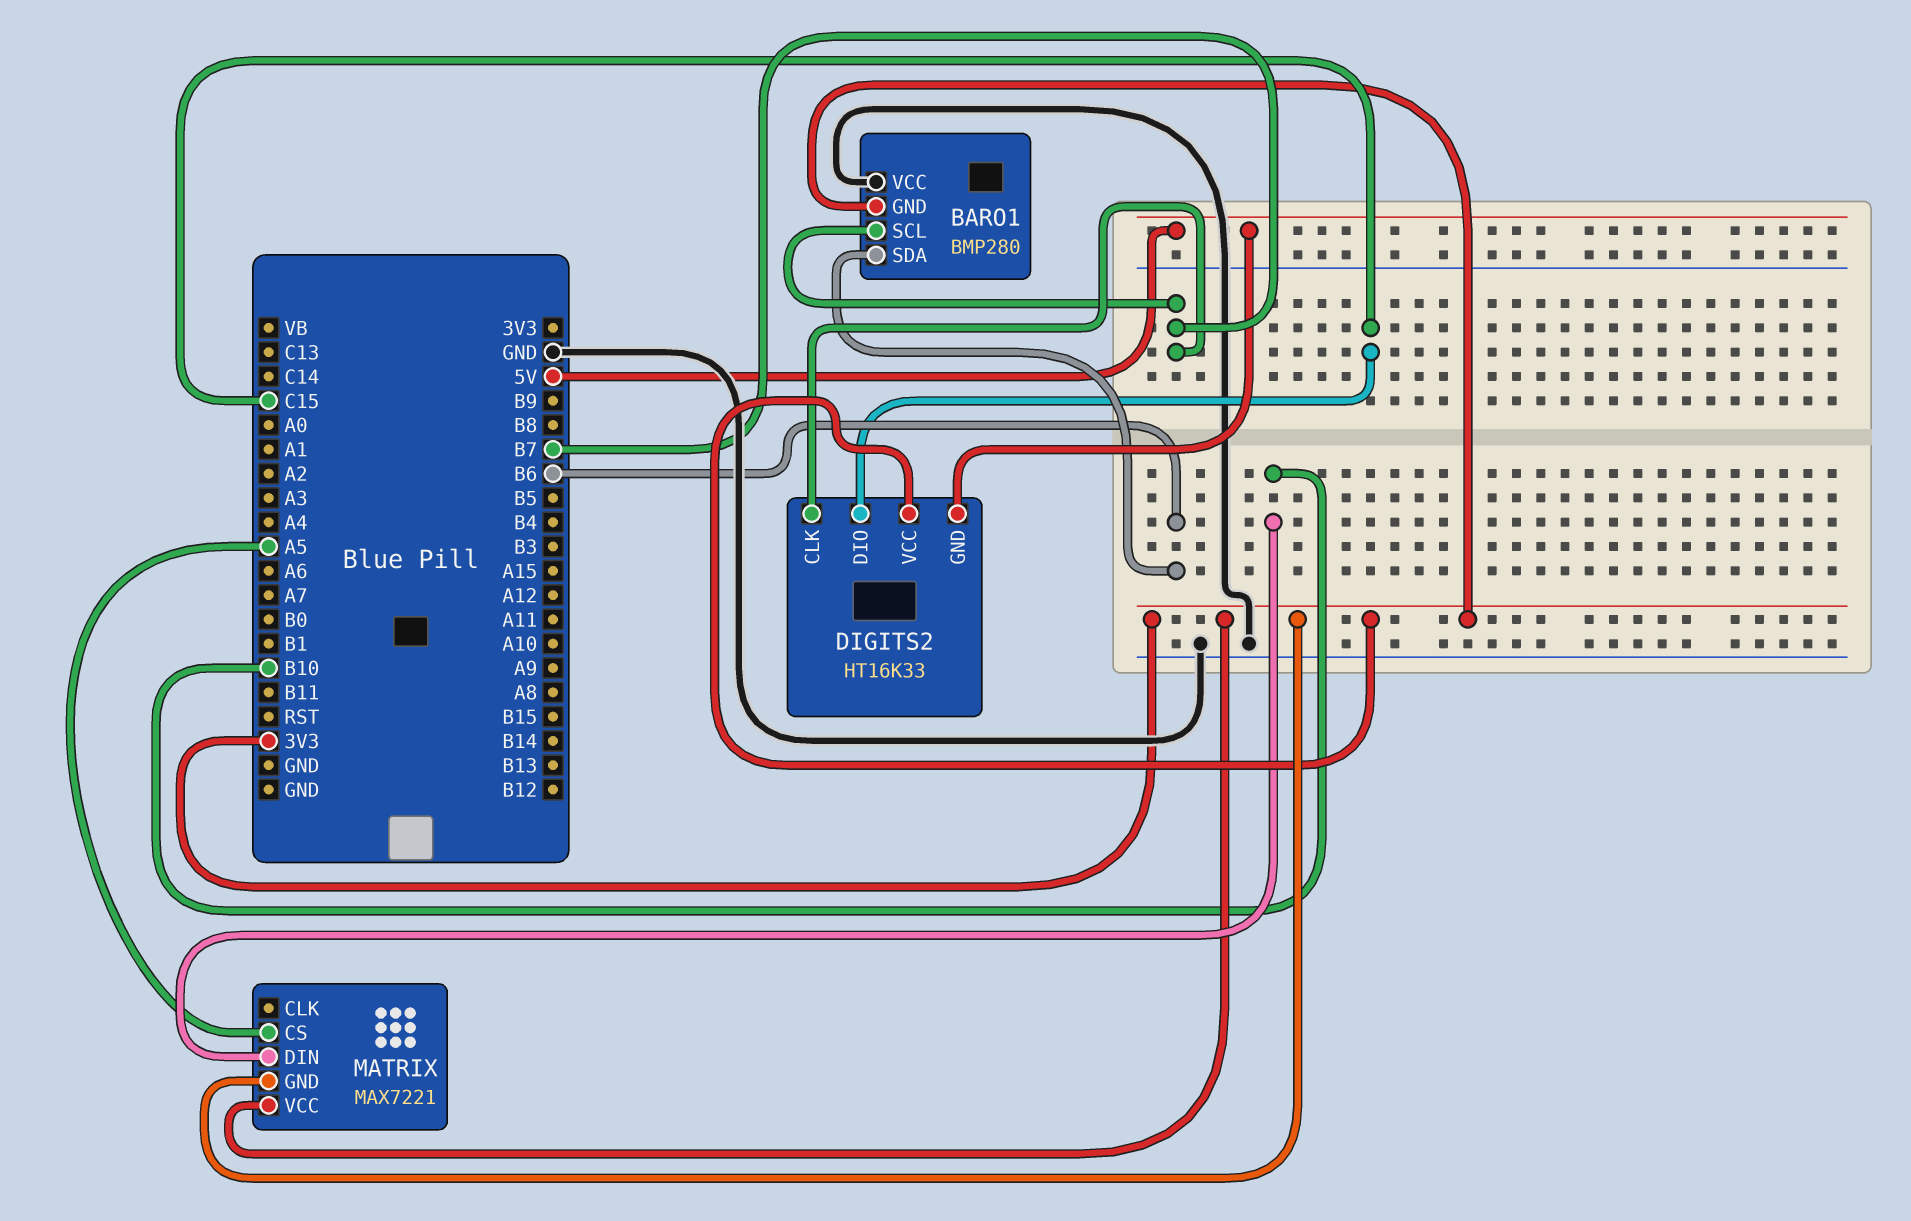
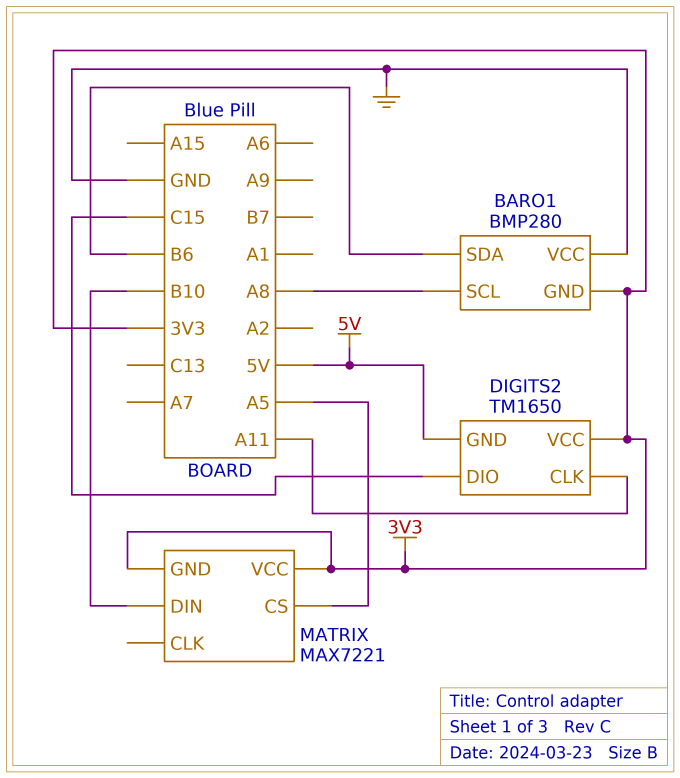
BARO1 pin SCL: B7 -> A8
DIGITS2: HT16K33 -> TM1650
DIGITS2 pin CLK: B7 -> A11

